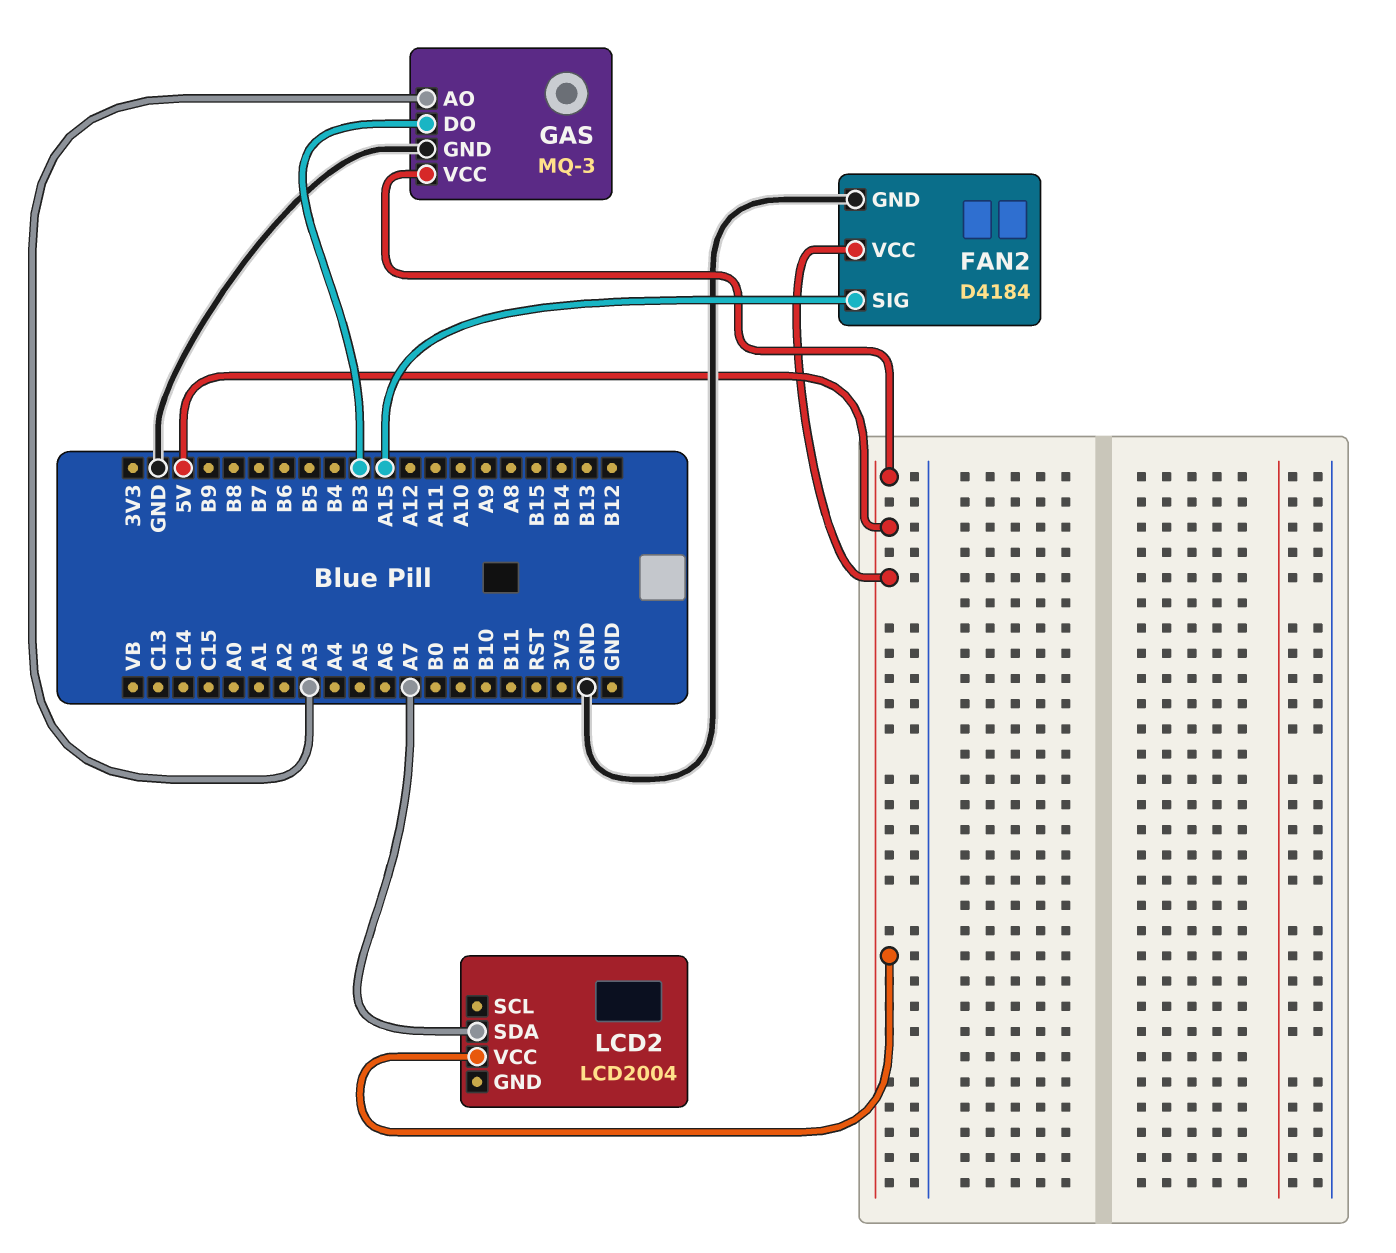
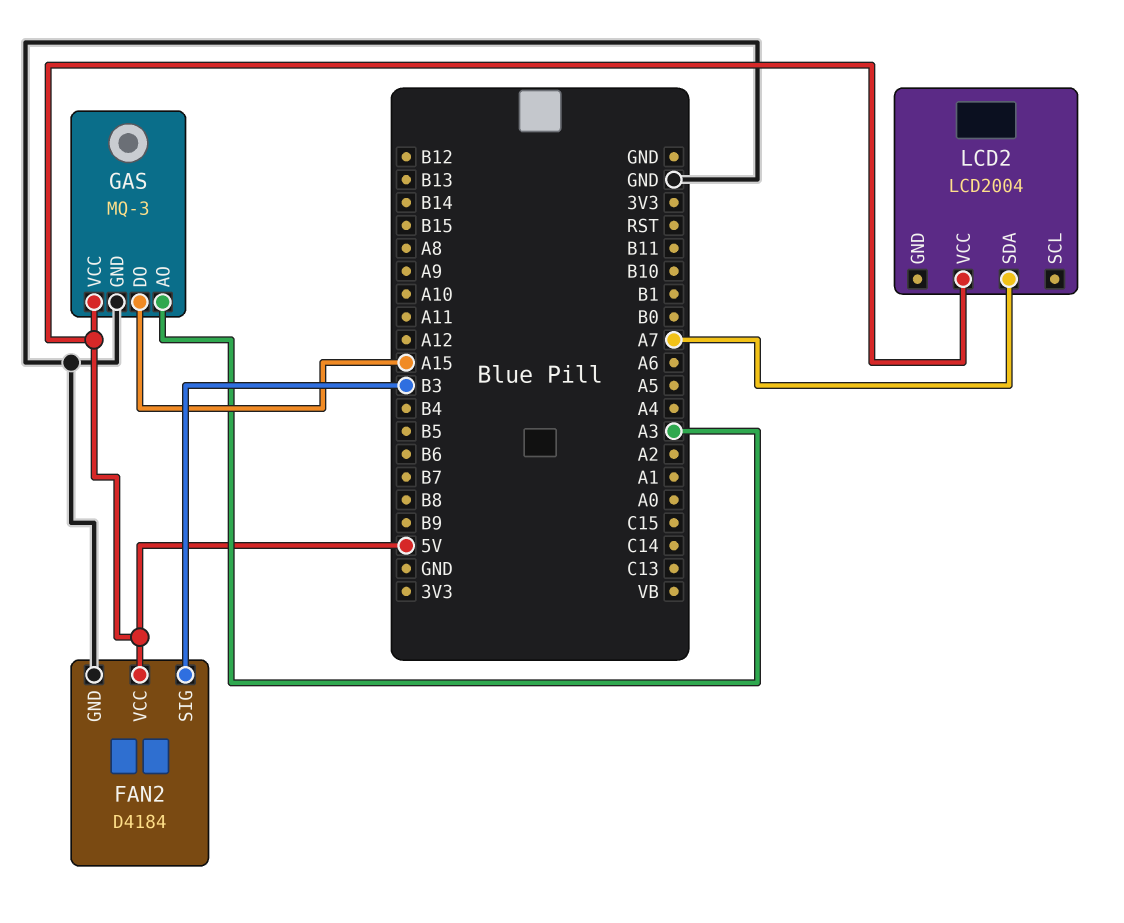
FAN2 pin SIG: A15 -> B3
GAS pin DO: B3 -> A15

